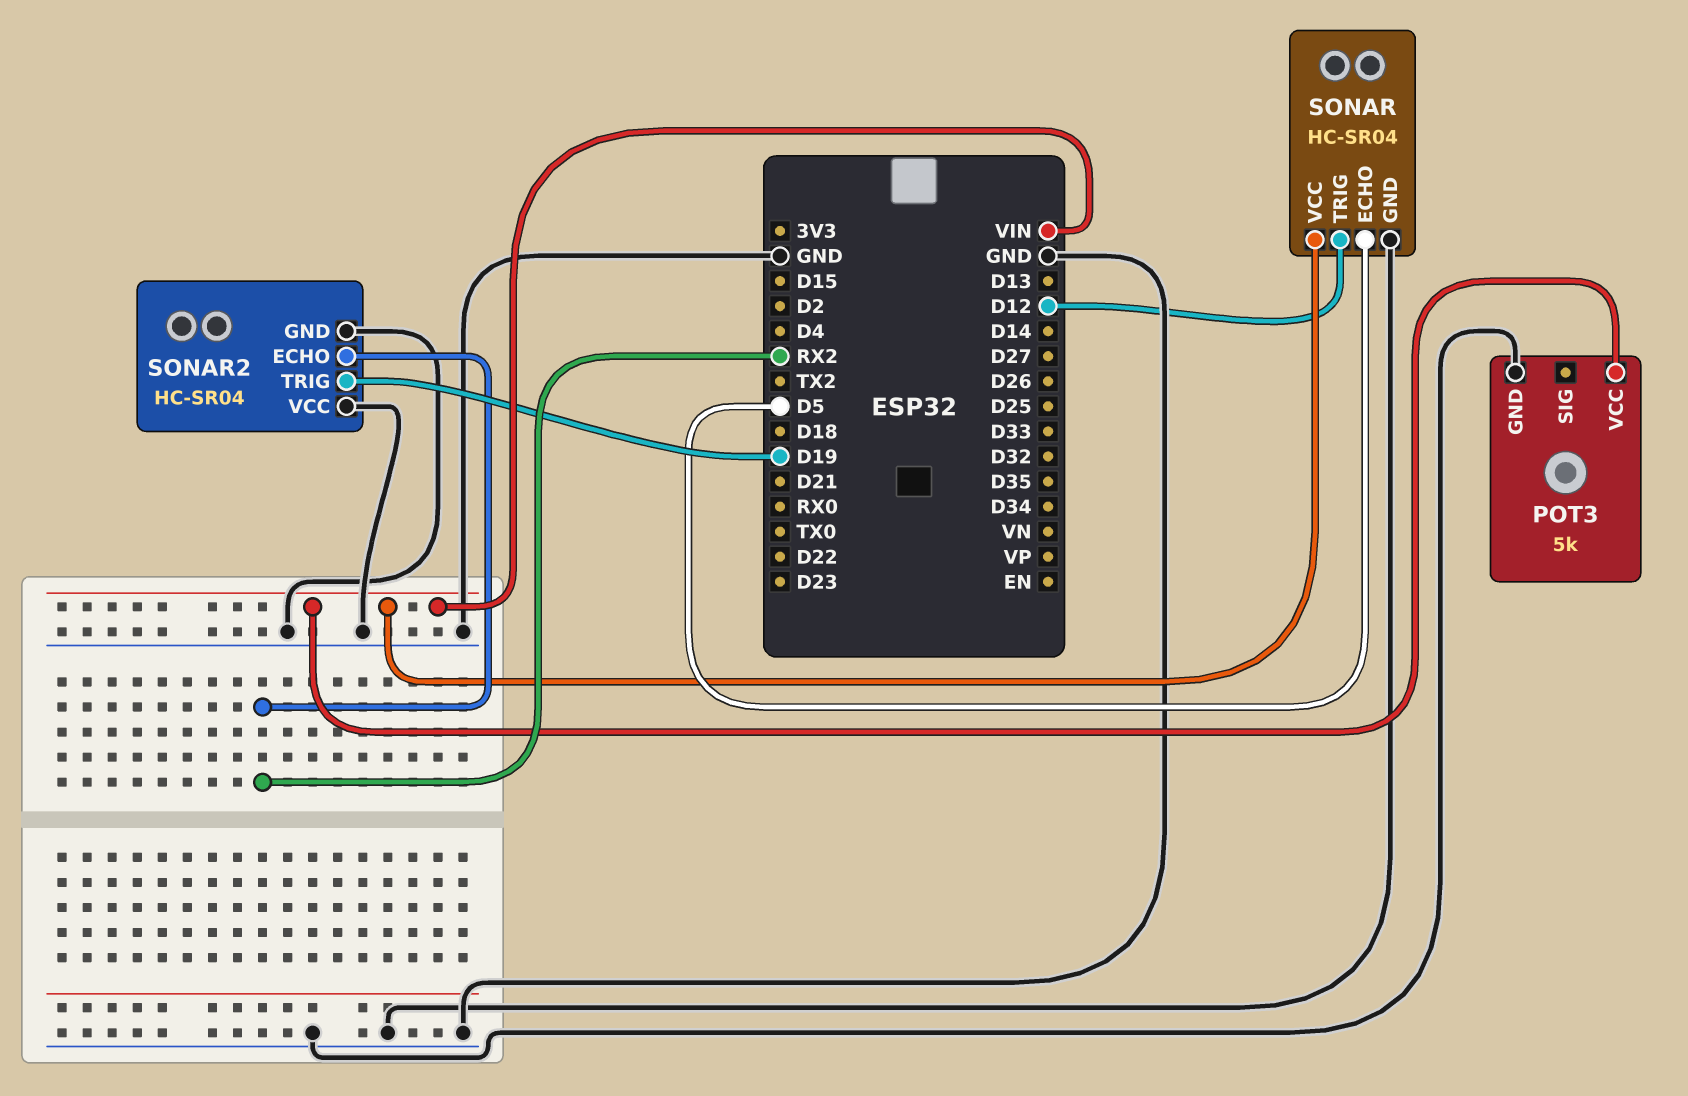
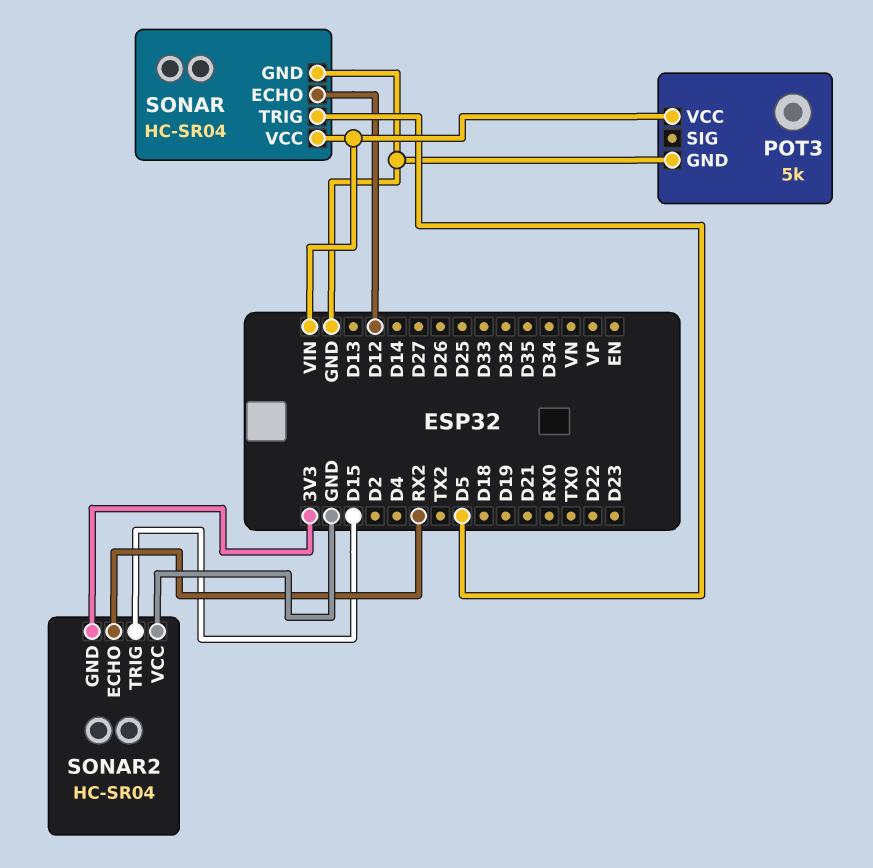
SONAR pin ECHO: D5 -> D12
SONAR pin TRIG: D12 -> D5
SONAR2 pin GND: GND -> 3V3
SONAR2 pin TRIG: D19 -> D15

